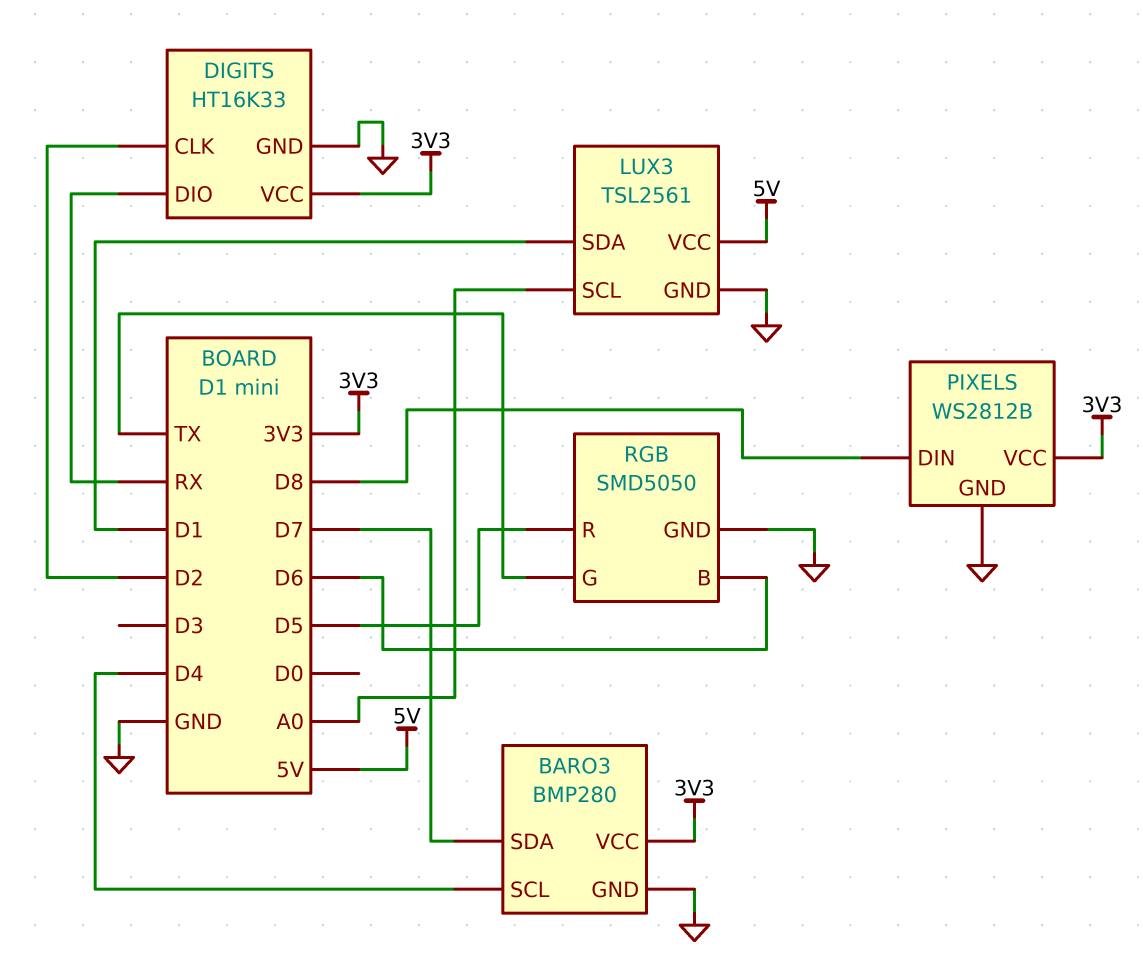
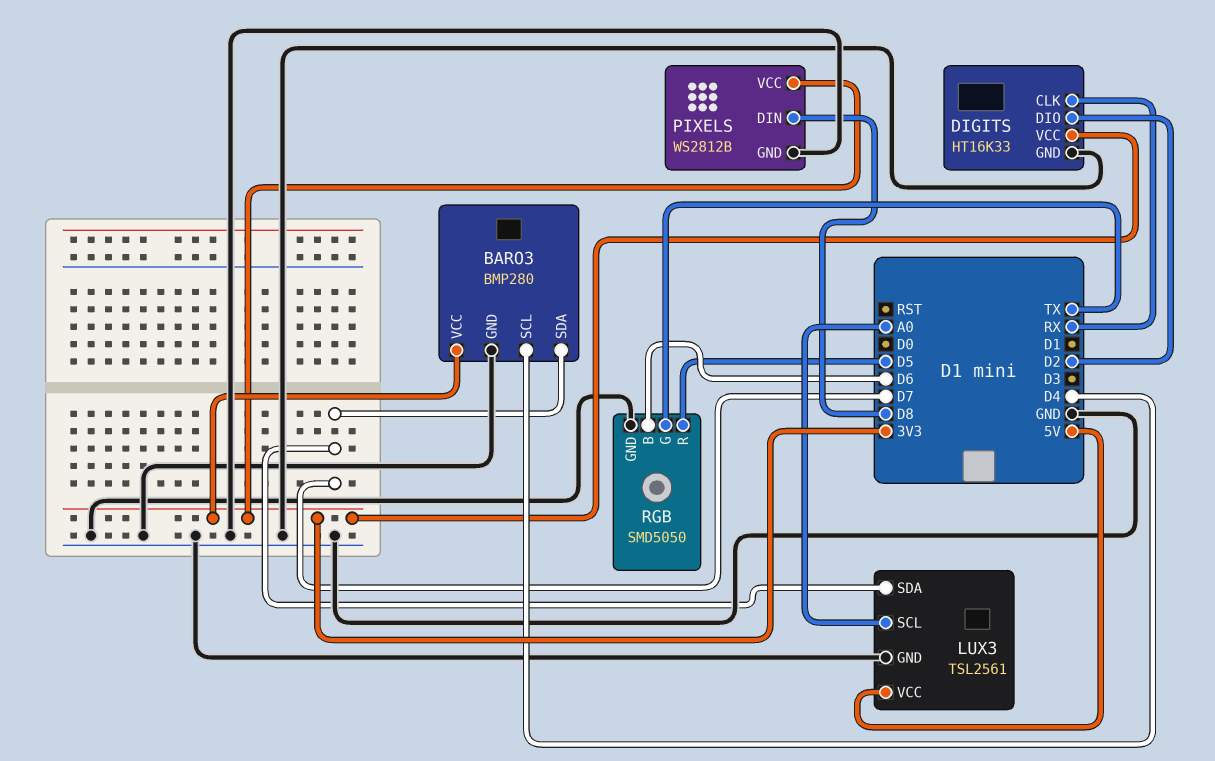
DIGITS pin CLK: D2 -> RX
DIGITS pin DIO: RX -> D2
LUX3 pin SDA: D1 -> D7

